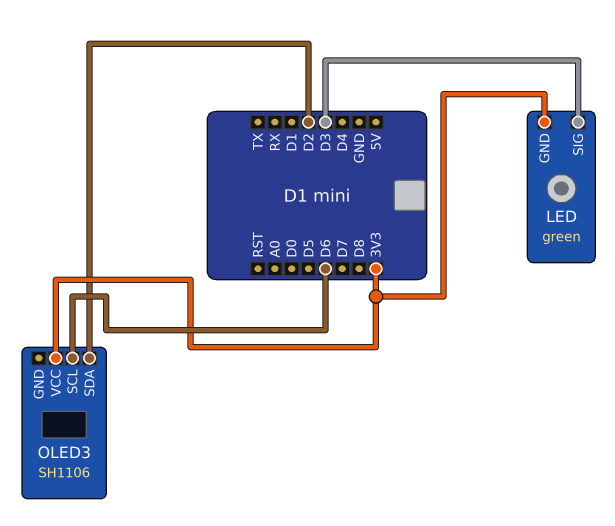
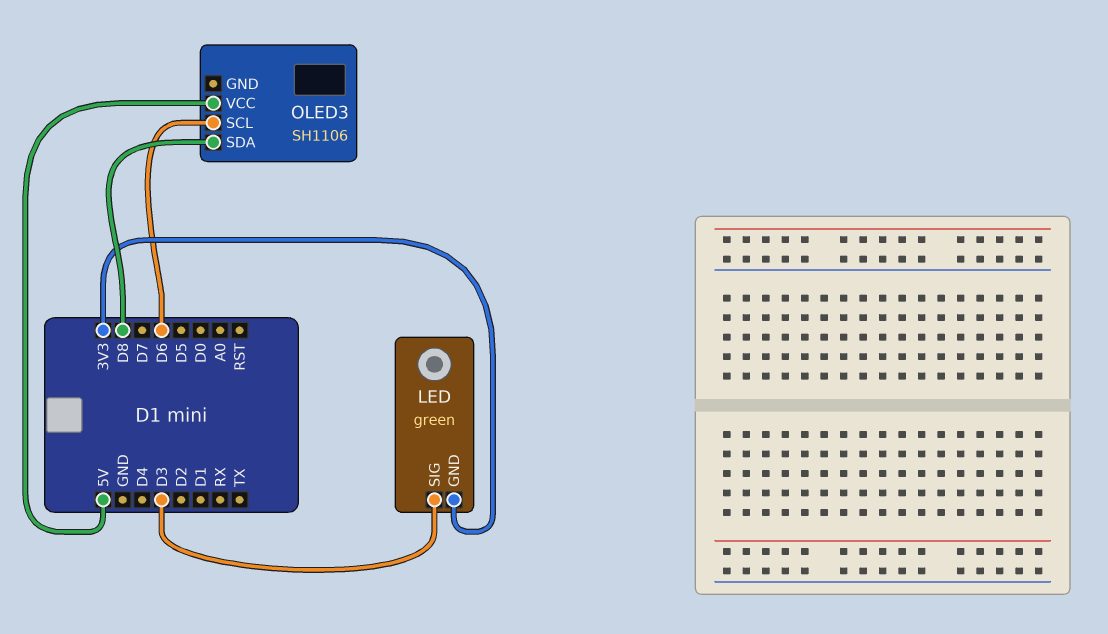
OLED3 pin SDA: D2 -> D8
OLED3 pin VCC: 3V3 -> 5V

